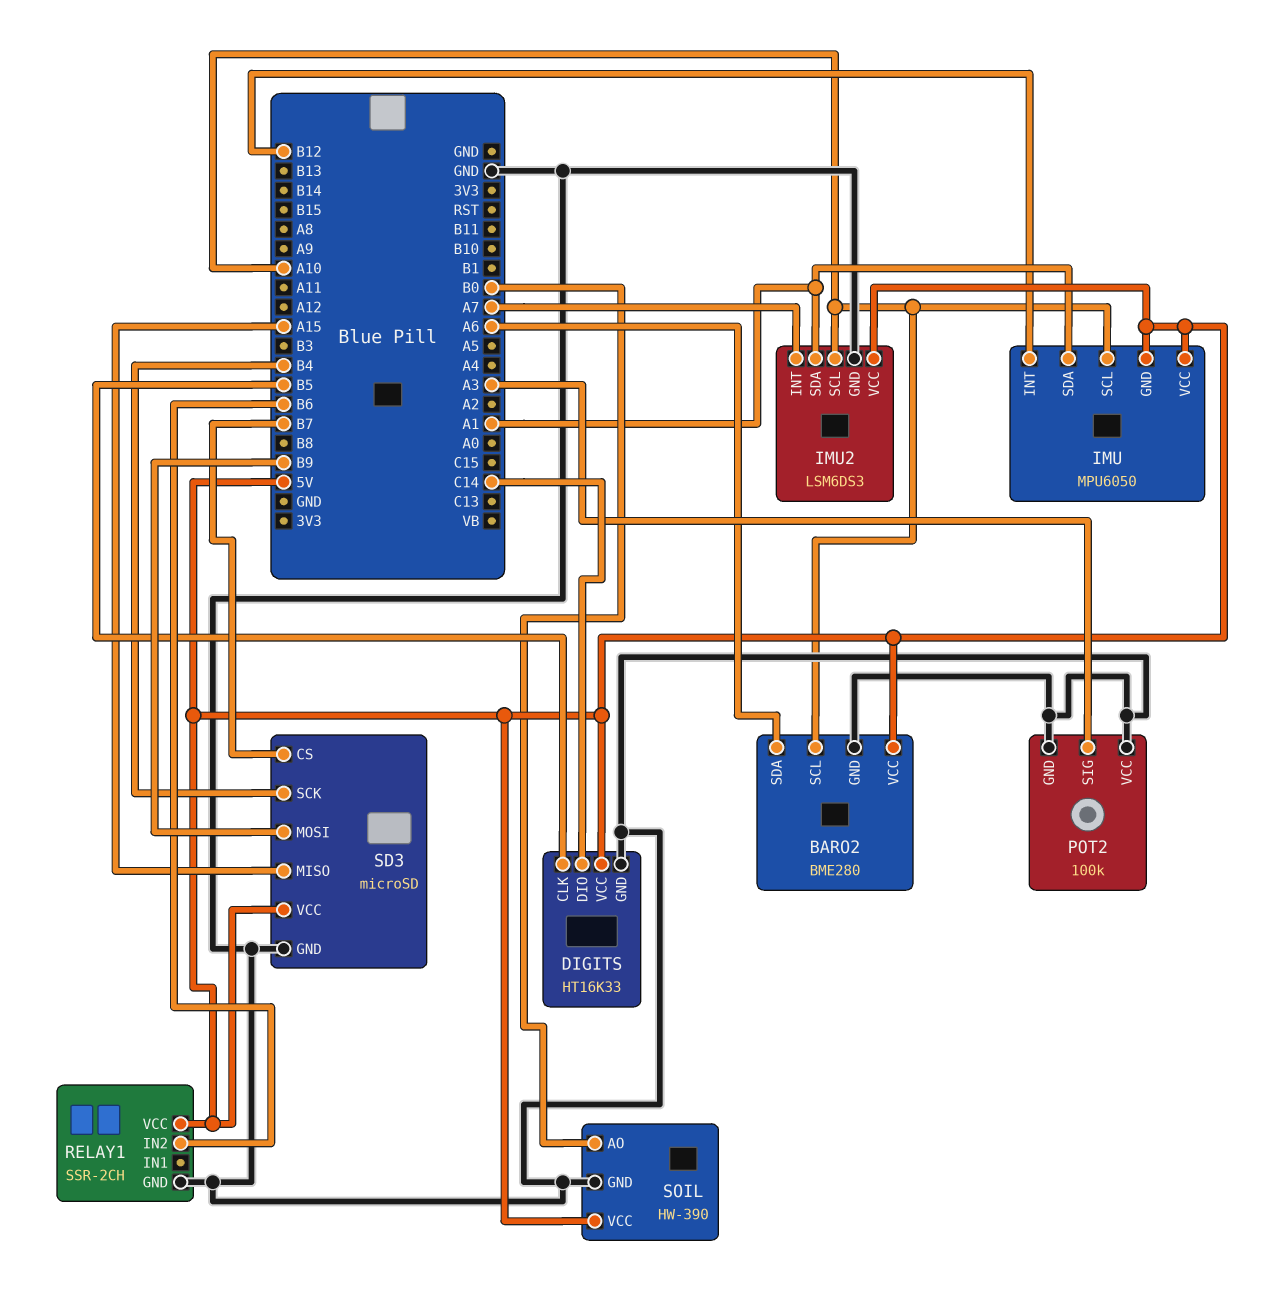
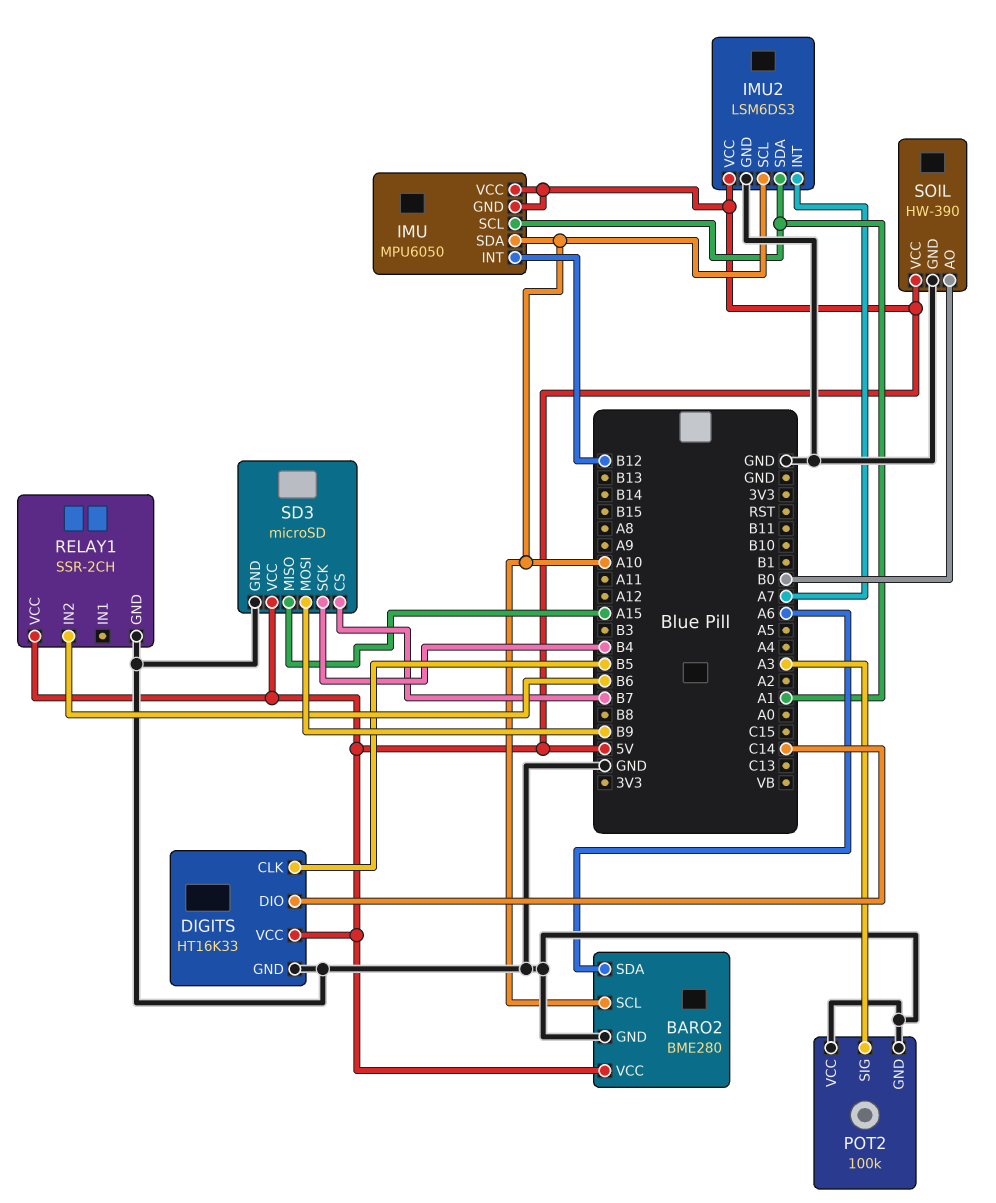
IMU pin SCL: A10 -> A1
IMU pin SDA: A1 -> A10

